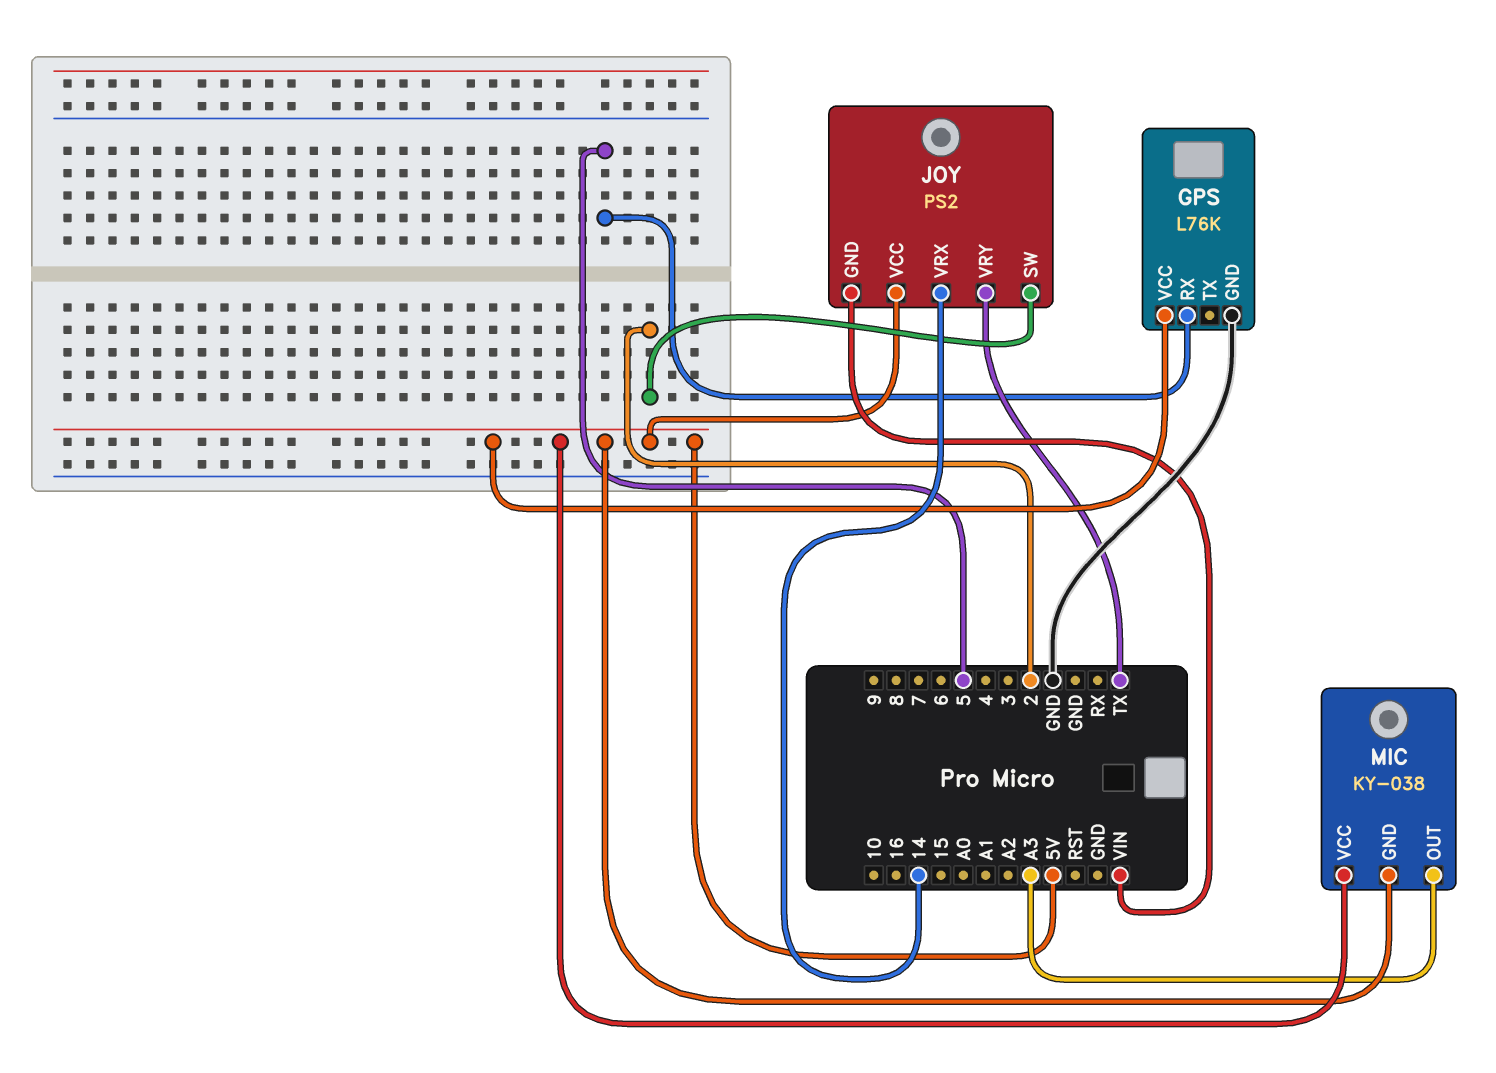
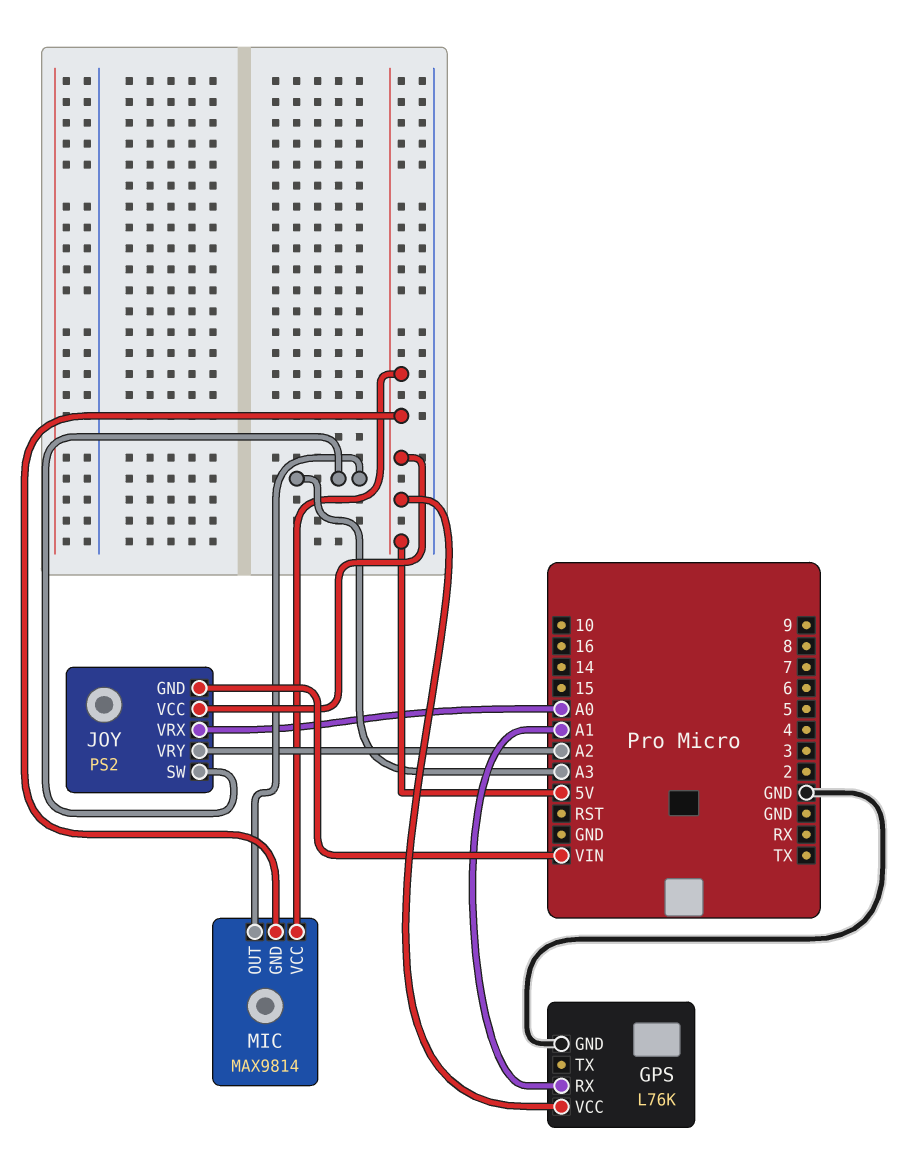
GPS pin RX: 5 -> A1
JOY pin SW: 2 -> A3
JOY pin VRX: 14 -> A0
JOY pin VRY: TX -> A2
MIC: KY-038 -> MAX9814

